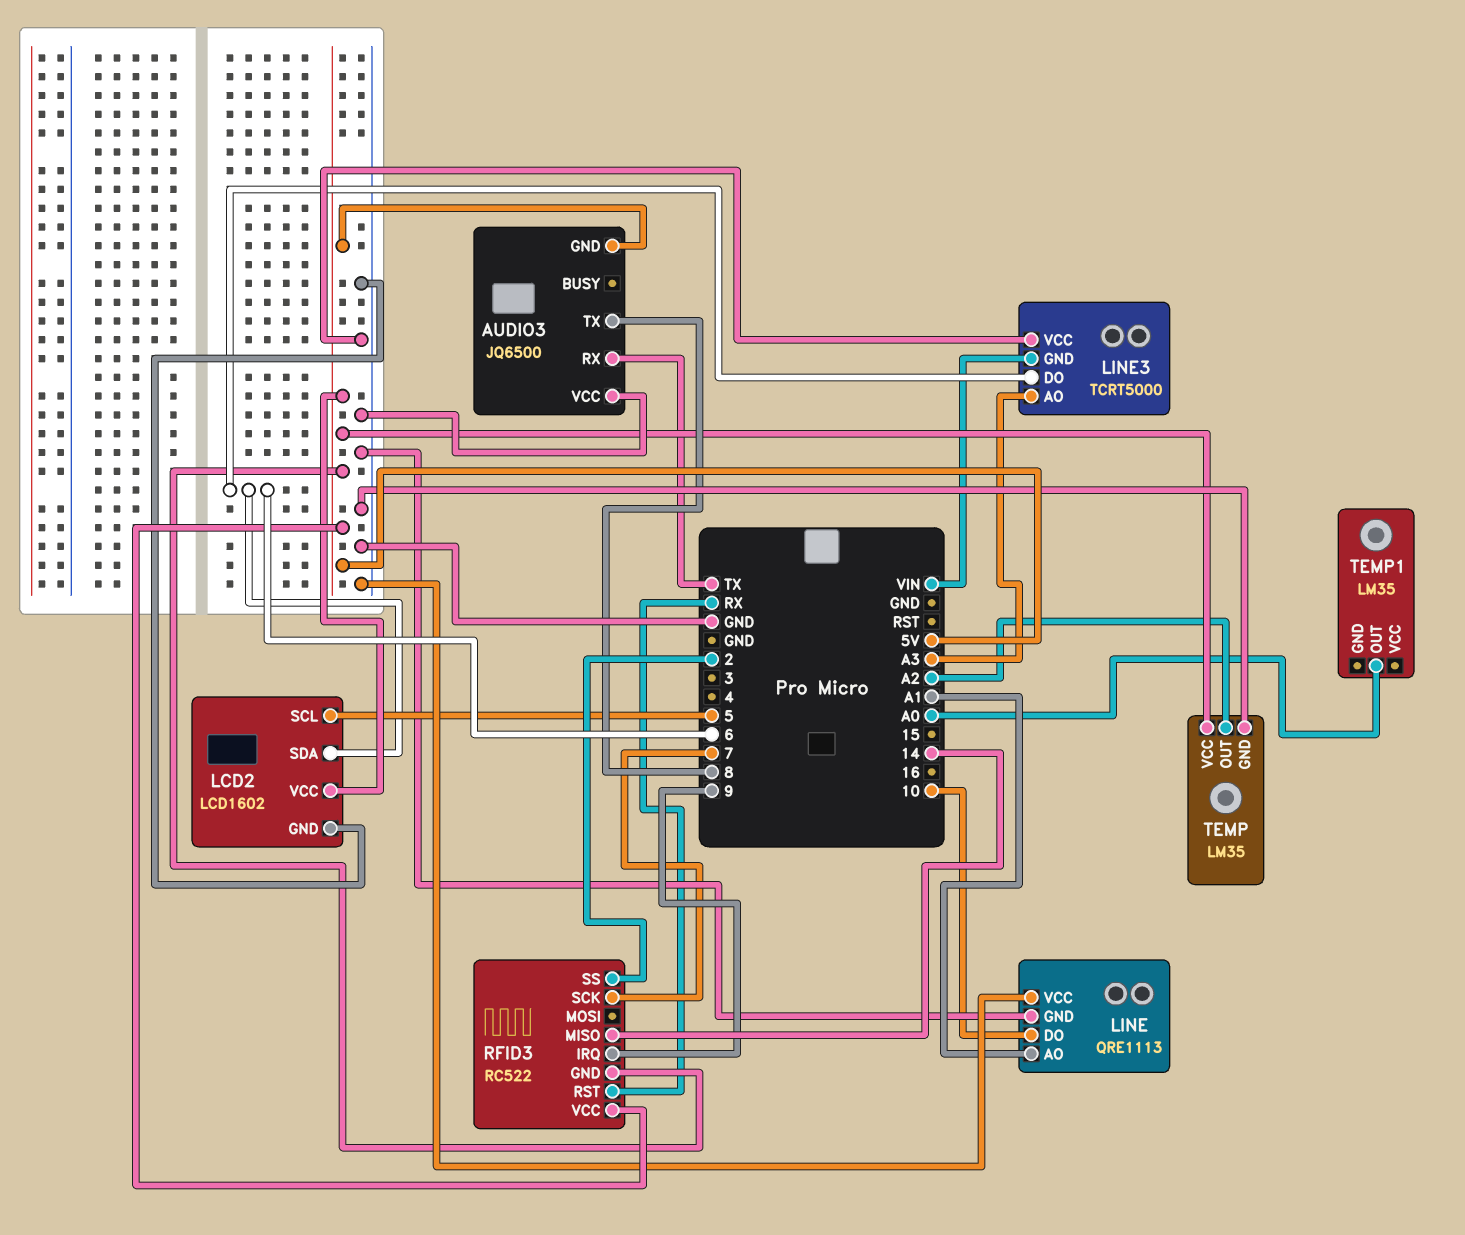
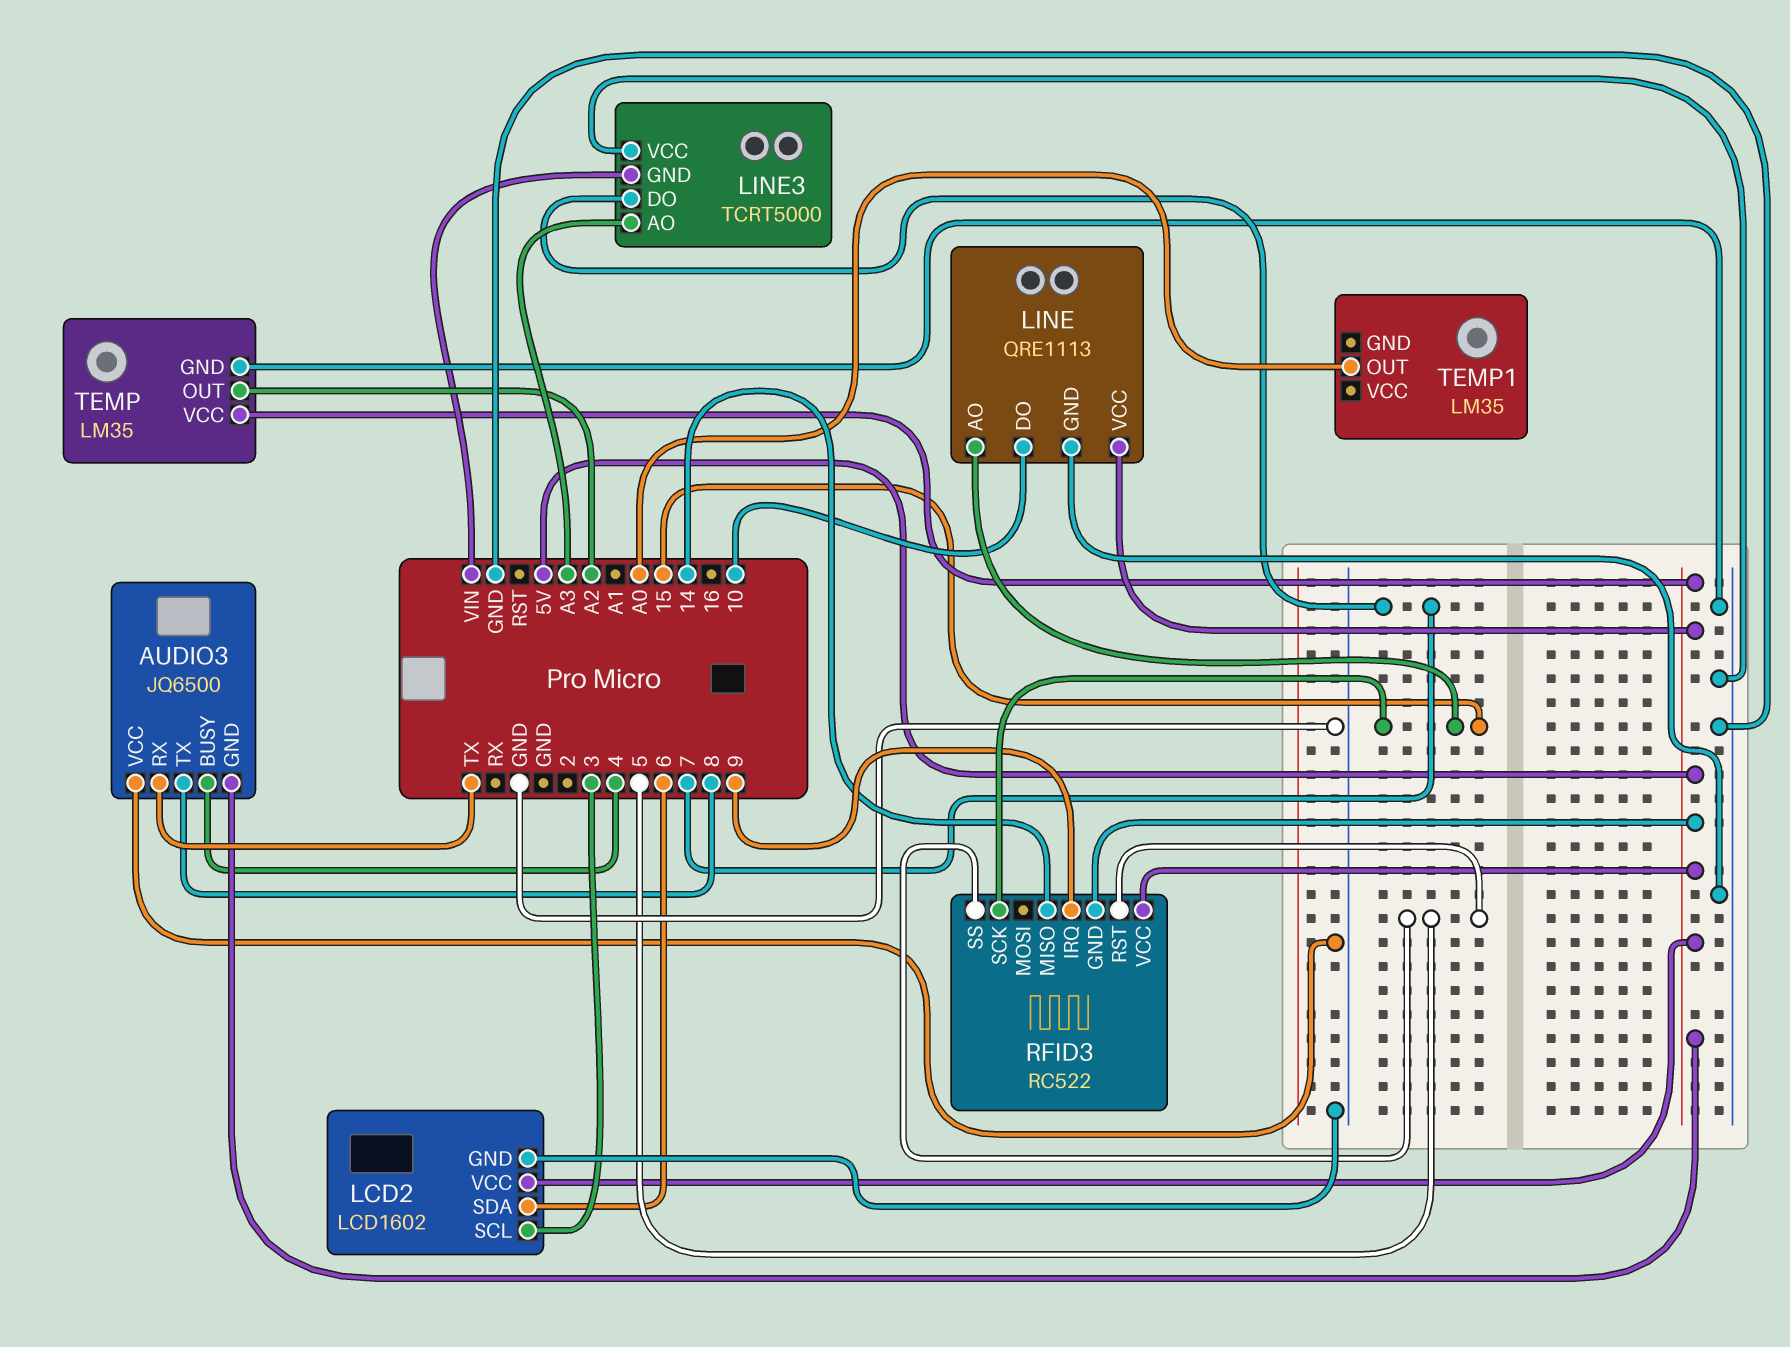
AUDIO3 pin BUSY: none -> 4
LCD2 pin SCL: 5 -> 3
LINE pin AO: A1 -> 15
LINE pin VCC: GND -> 5V
LINE3 pin DO: 6 -> 7
RFID3 pin RST: RX -> 5
RFID3 pin SCK: 7 -> 15
RFID3 pin SS: 2 -> 5

